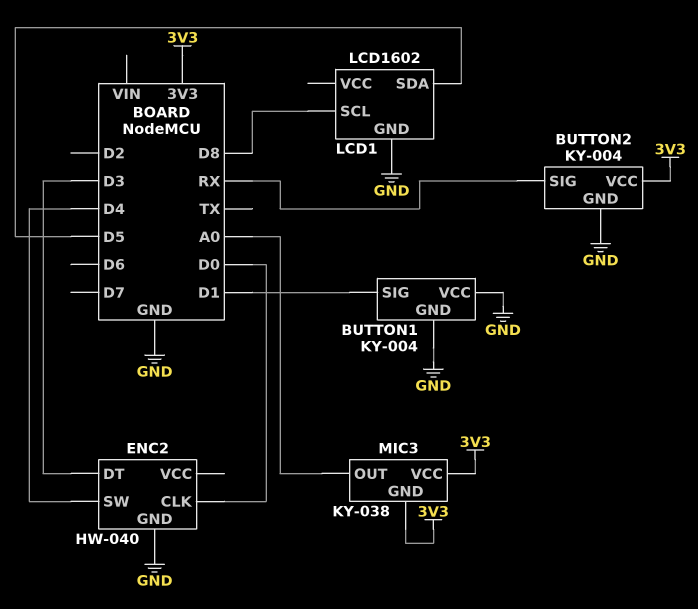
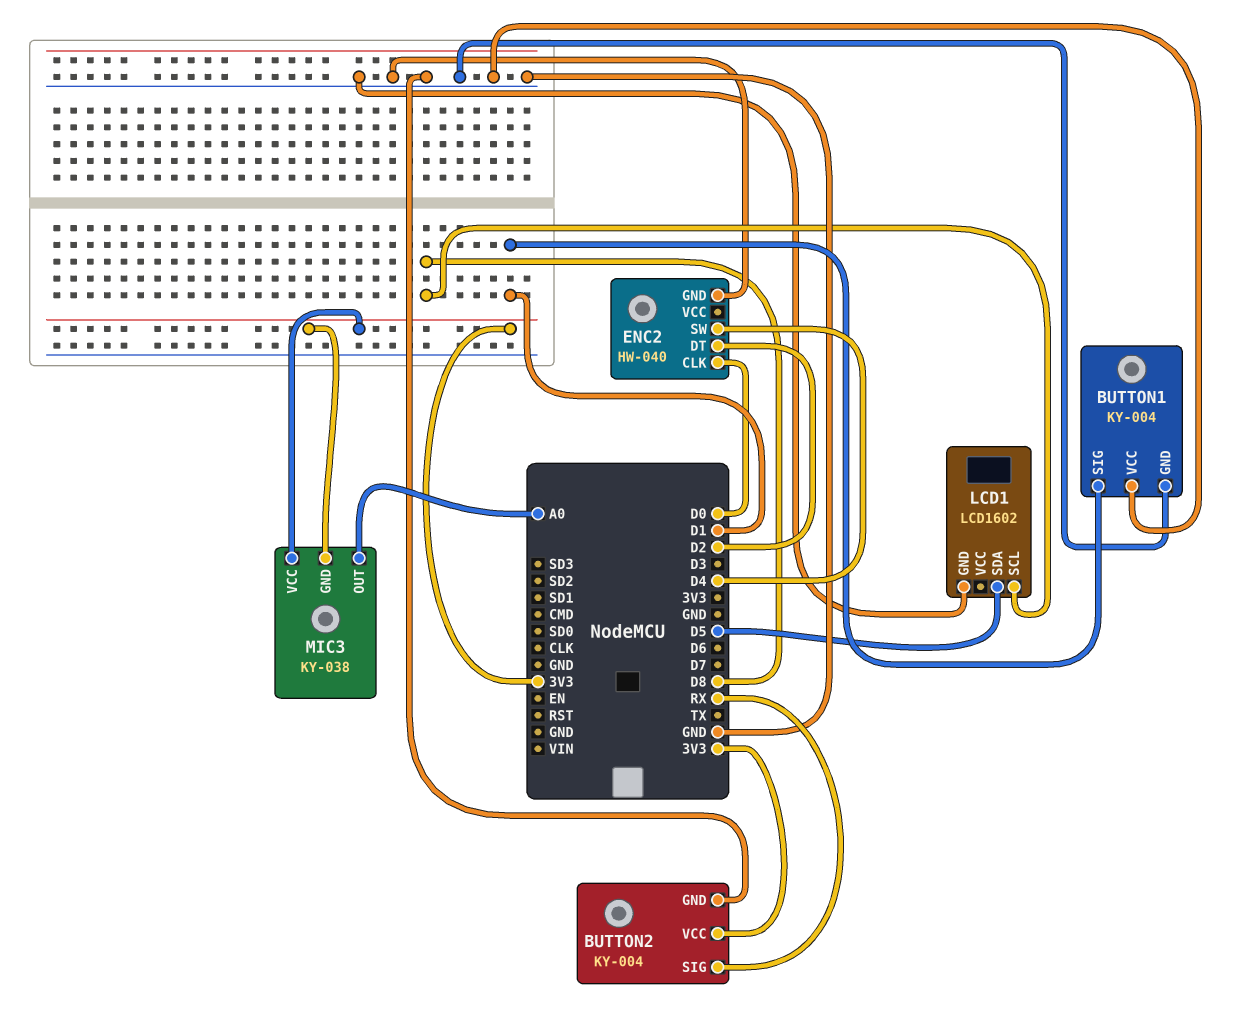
ENC2 pin DT: D3 -> D2

